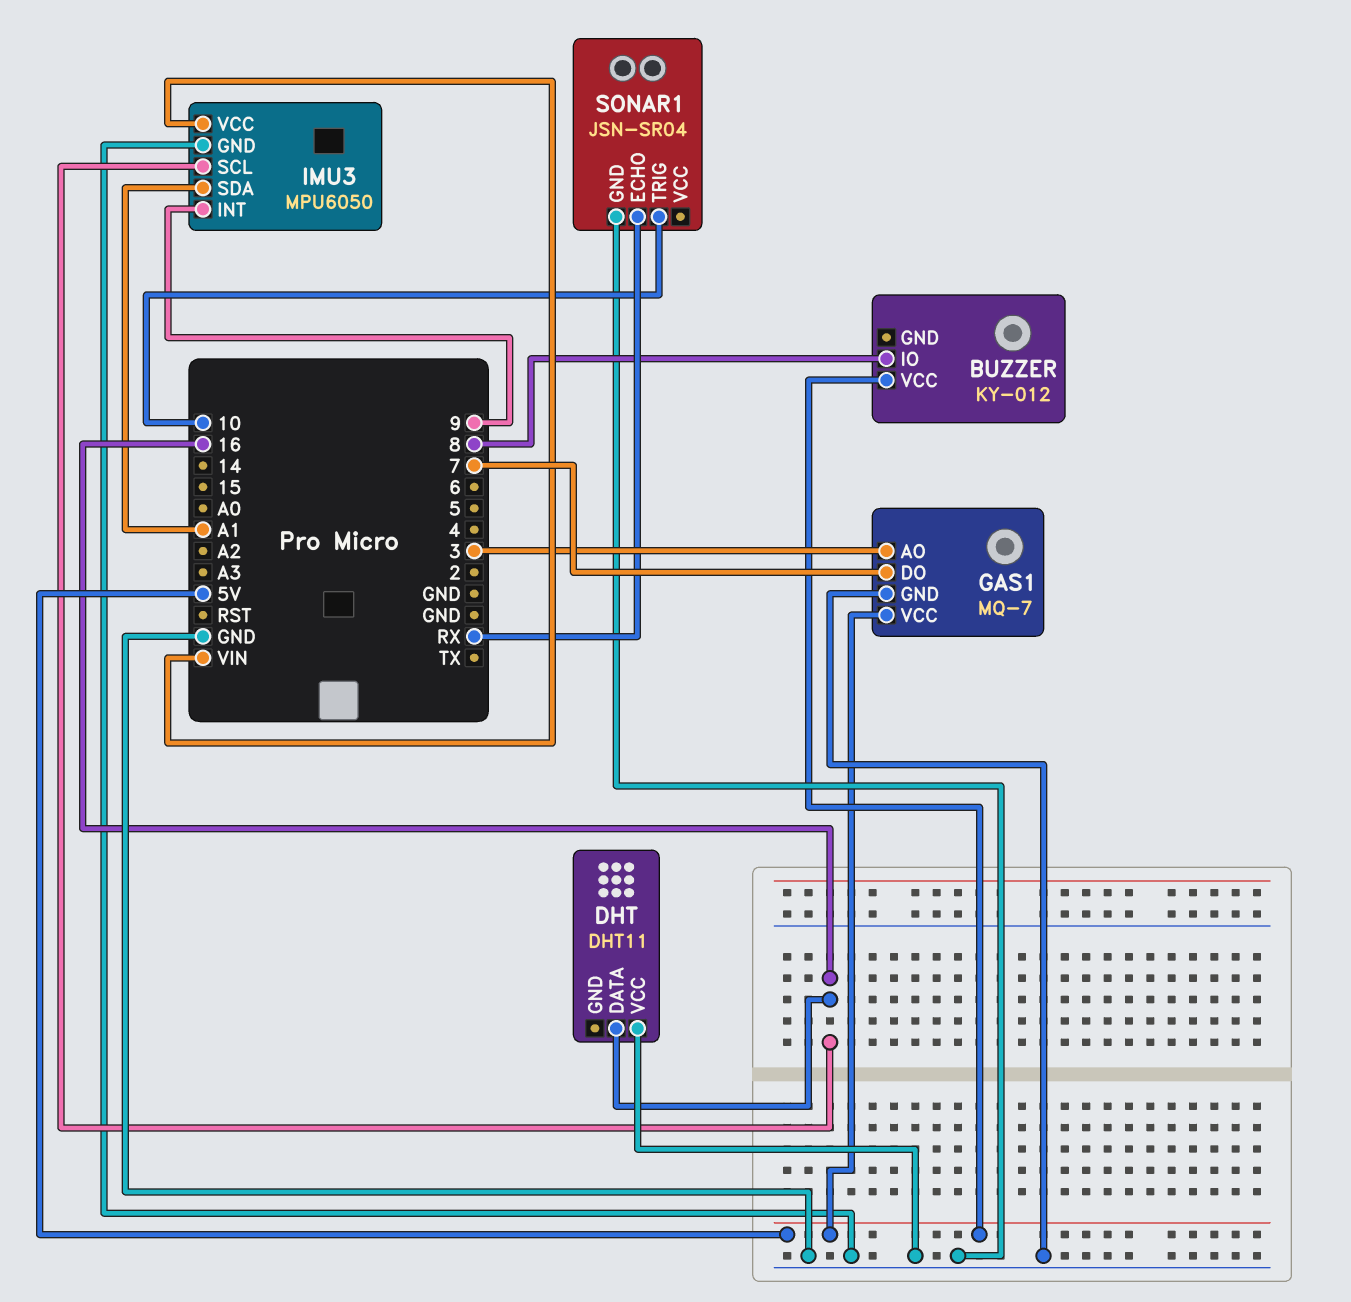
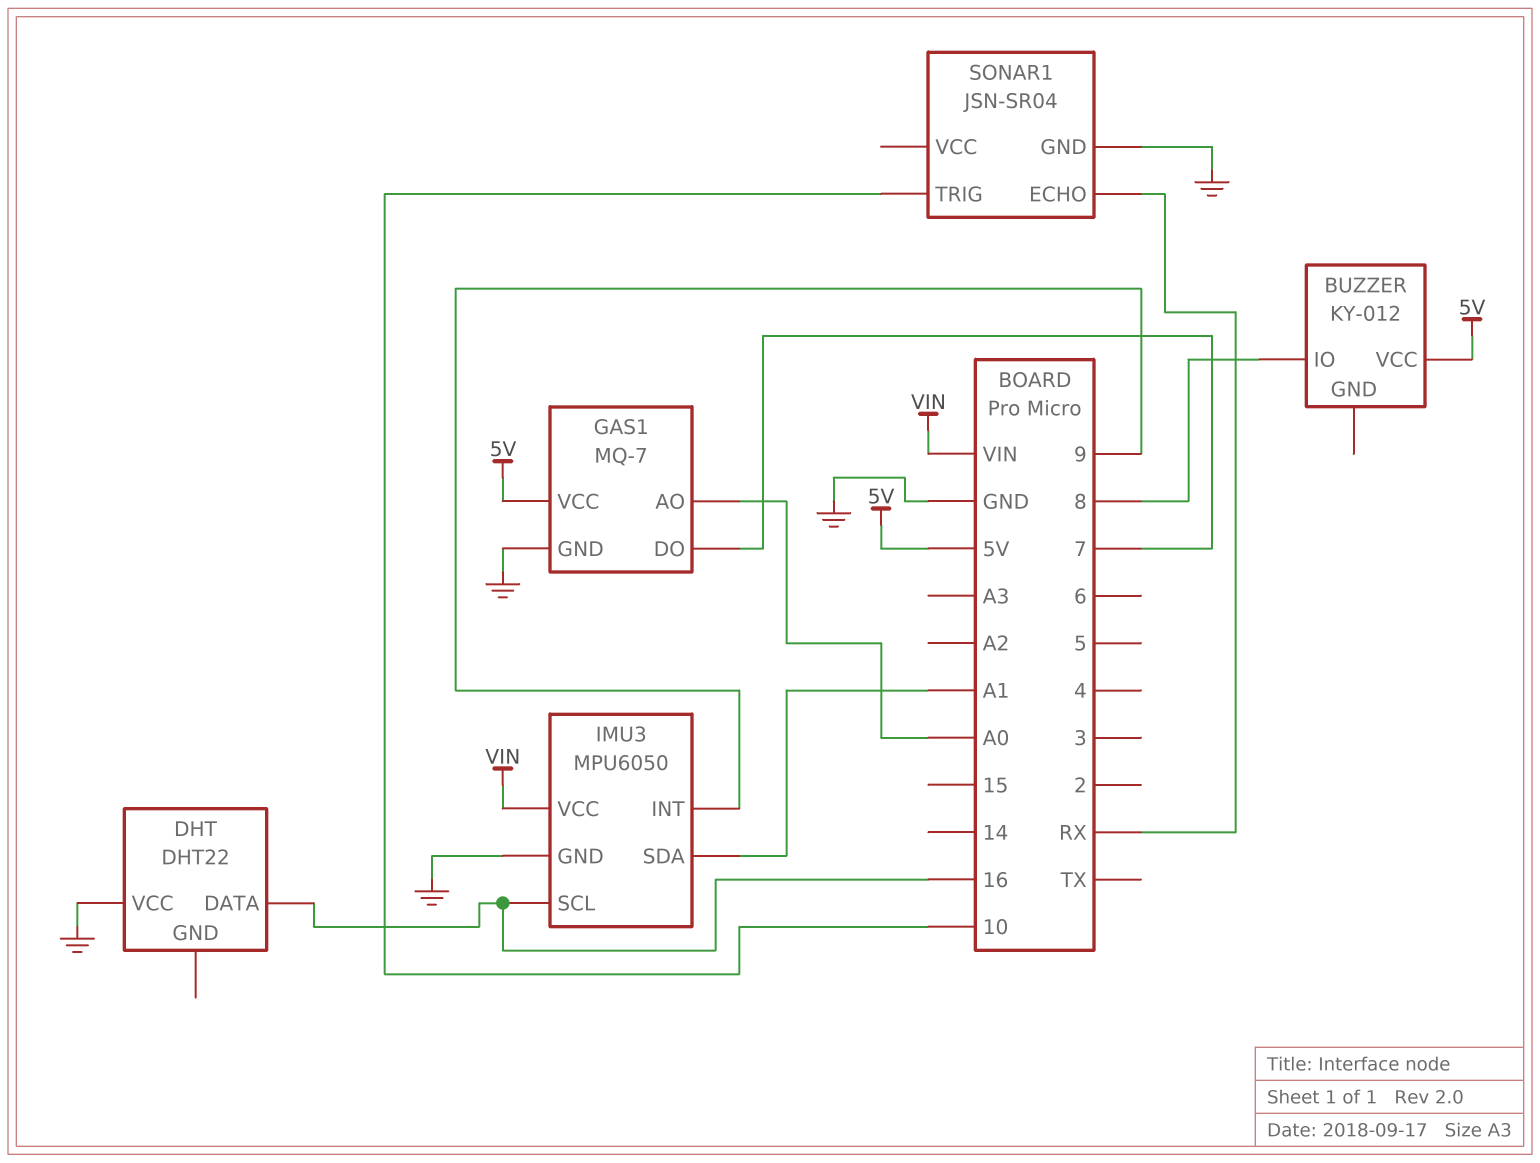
DHT: DHT11 -> DHT22
GAS1 pin AO: 3 -> A0

